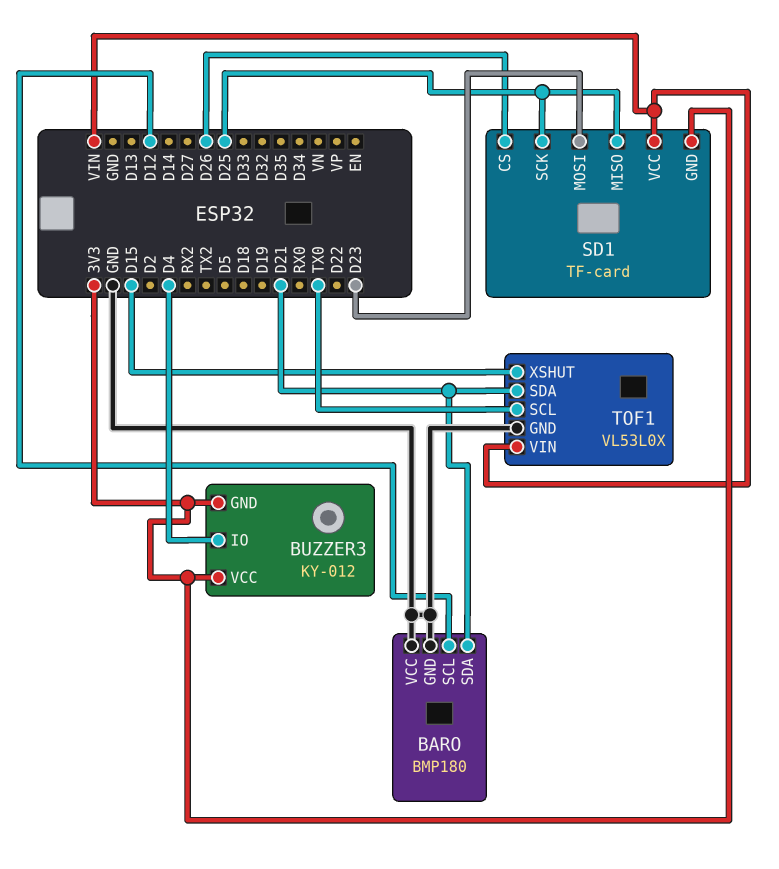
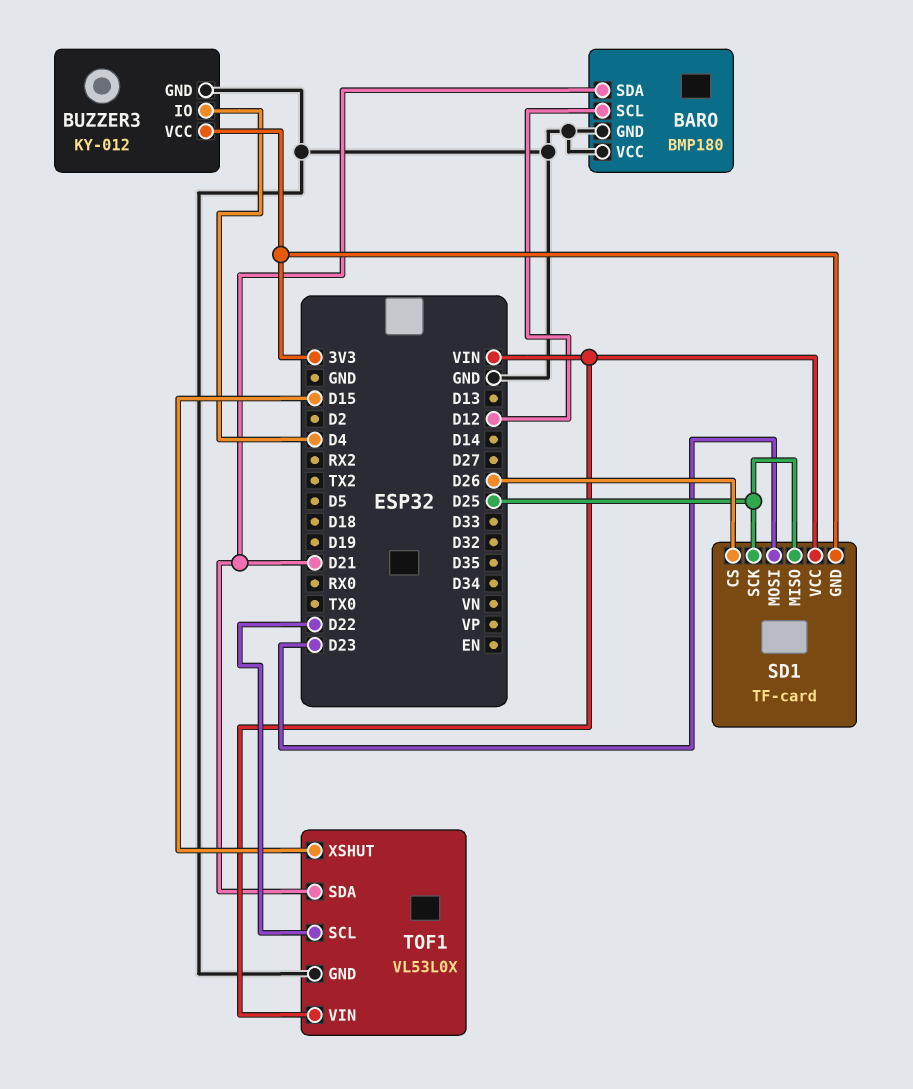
BUZZER3 pin GND: 3V3 -> GND
TOF1 pin SCL: TX0 -> D22

